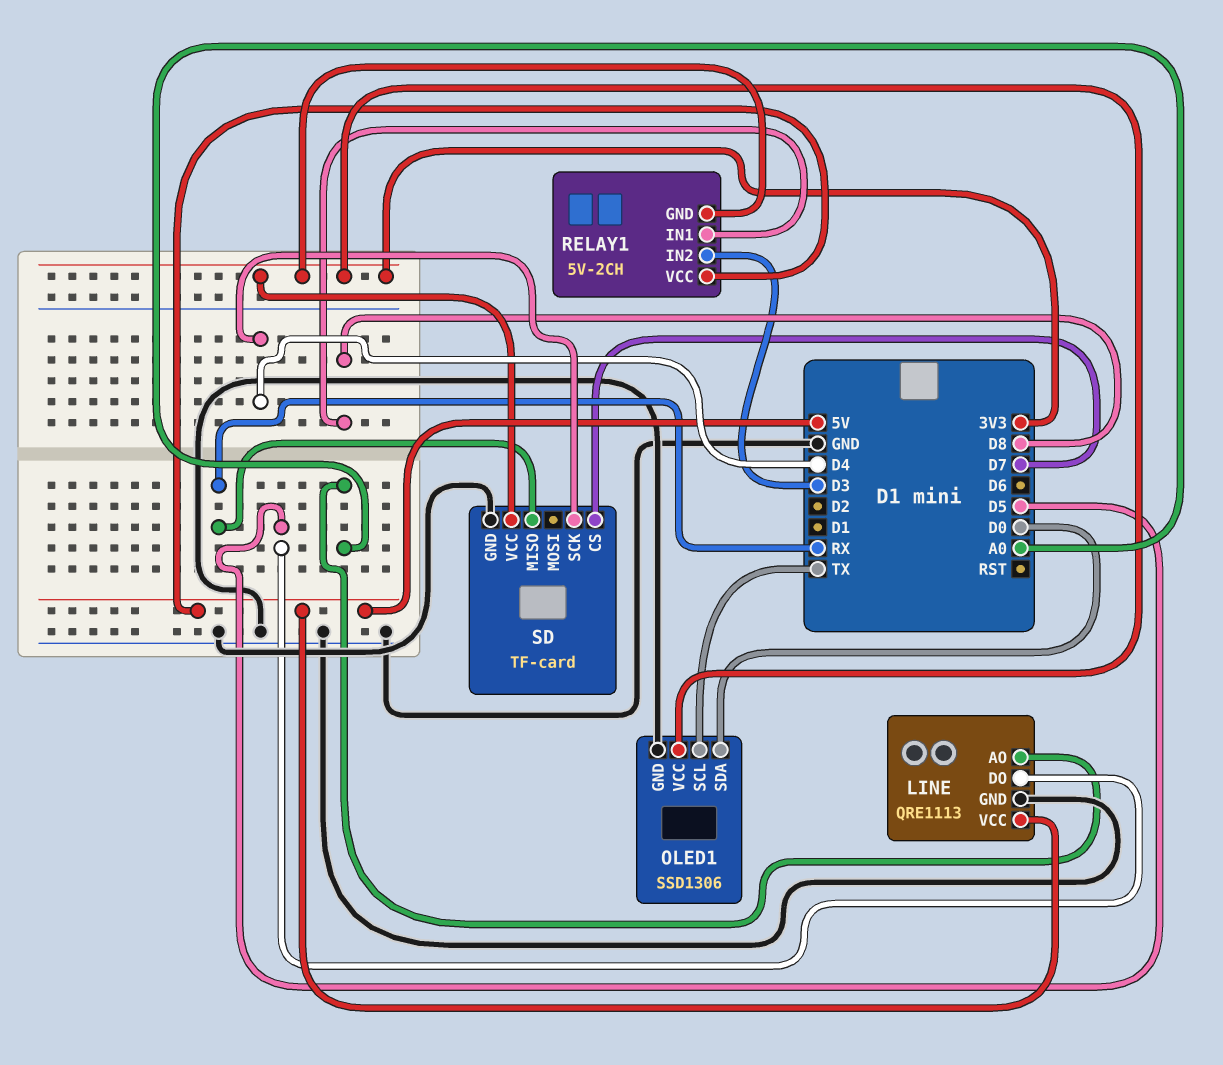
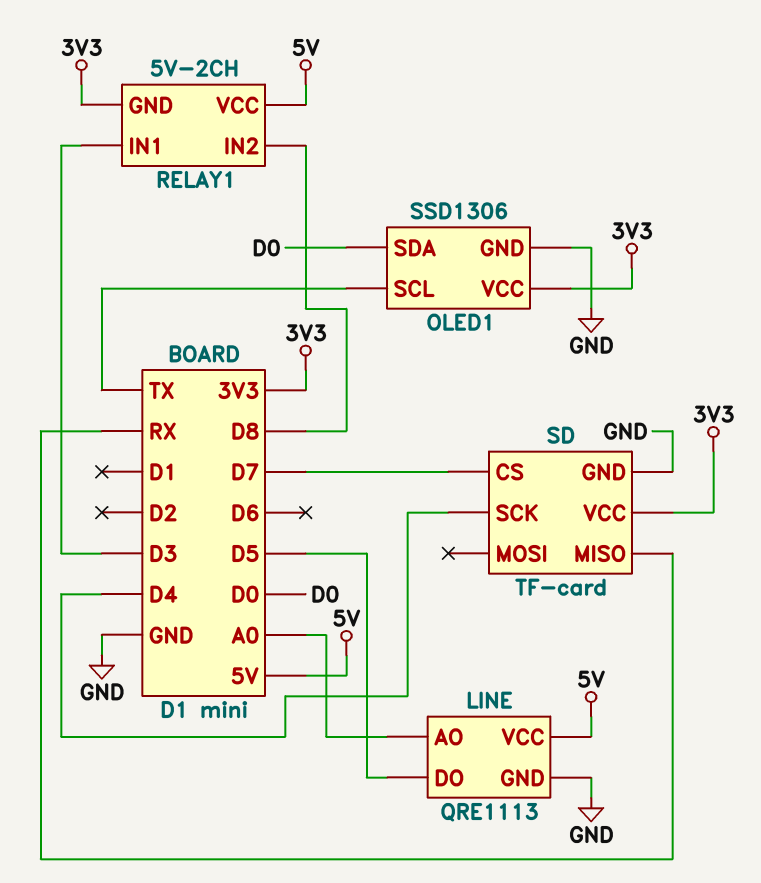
RELAY1 pin IN1: D8 -> D3
RELAY1 pin IN2: D3 -> D8

